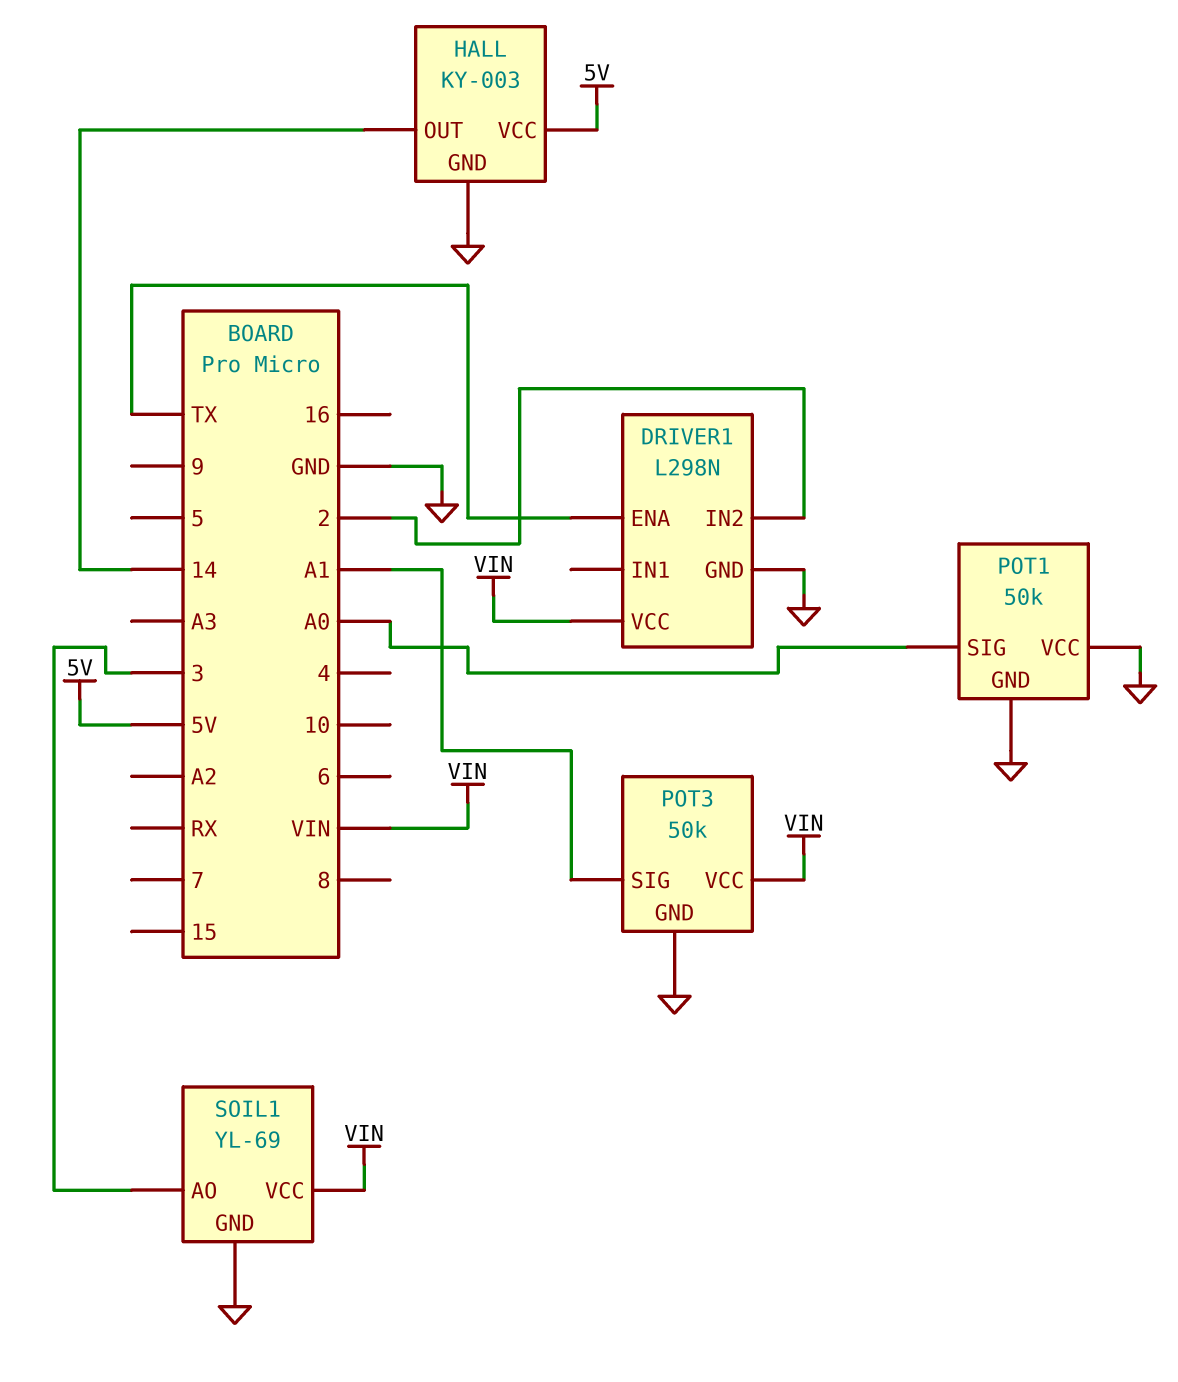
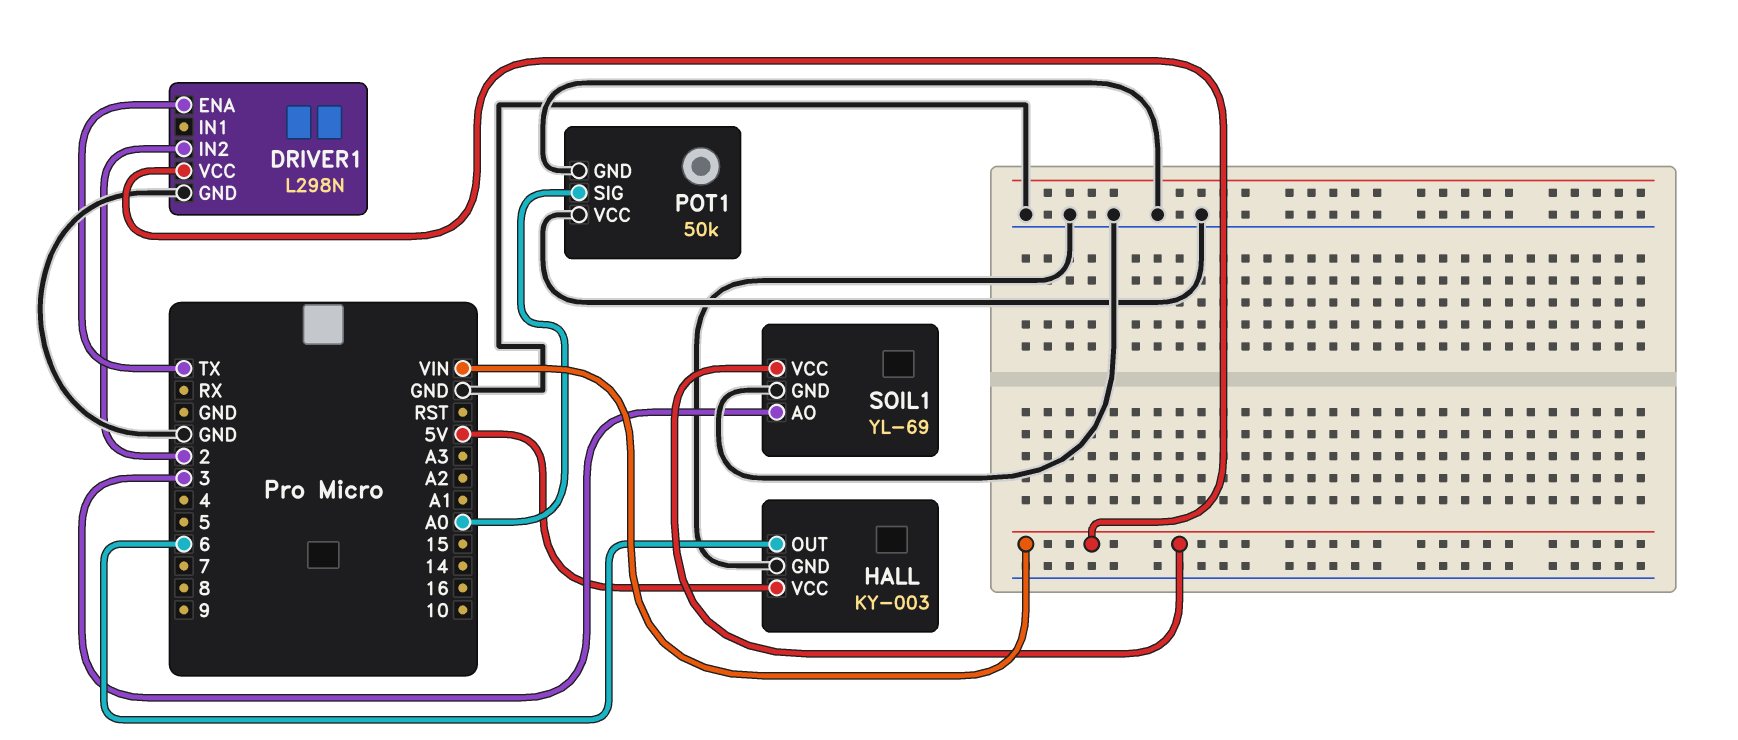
HALL pin OUT: 14 -> 6
POT3: 50k -> none
POT3 pin GND: GND -> none
POT3 pin SIG: A1 -> none
POT3 pin VCC: VIN -> none

